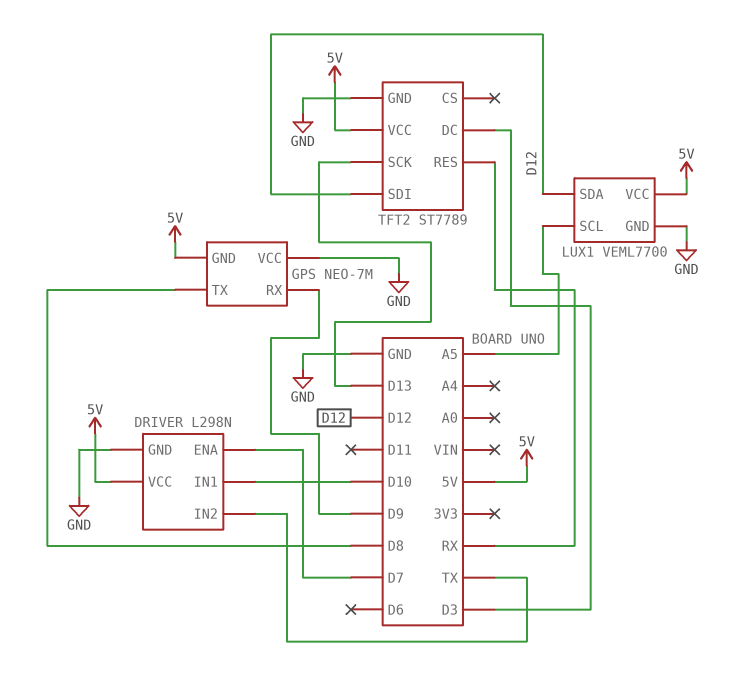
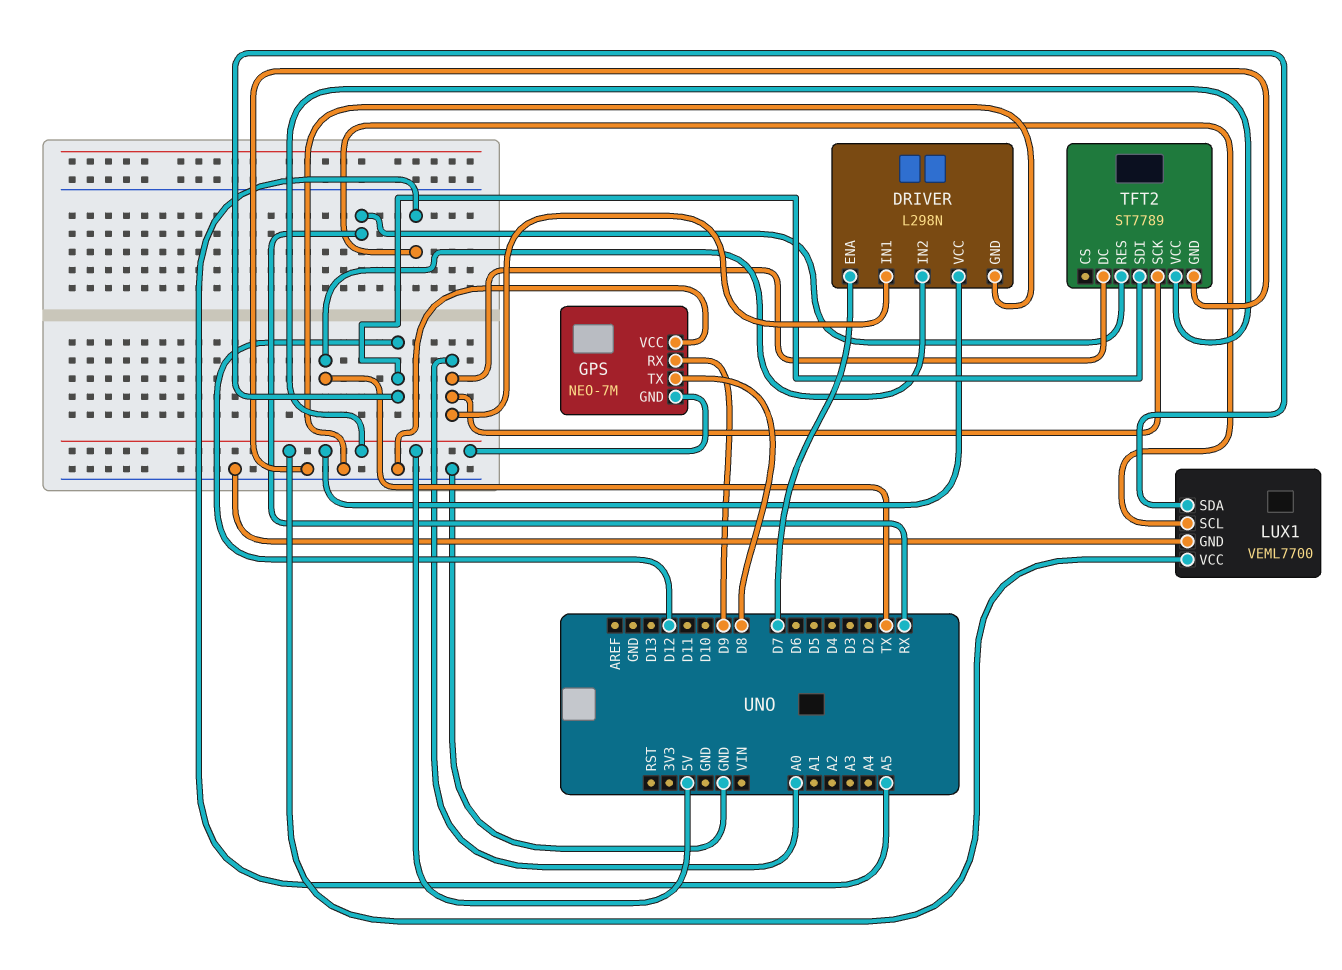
DRIVER pin IN1: D10 -> A0
TFT2 pin DC: D3 -> A0
TFT2 pin SCK: D13 -> A0

